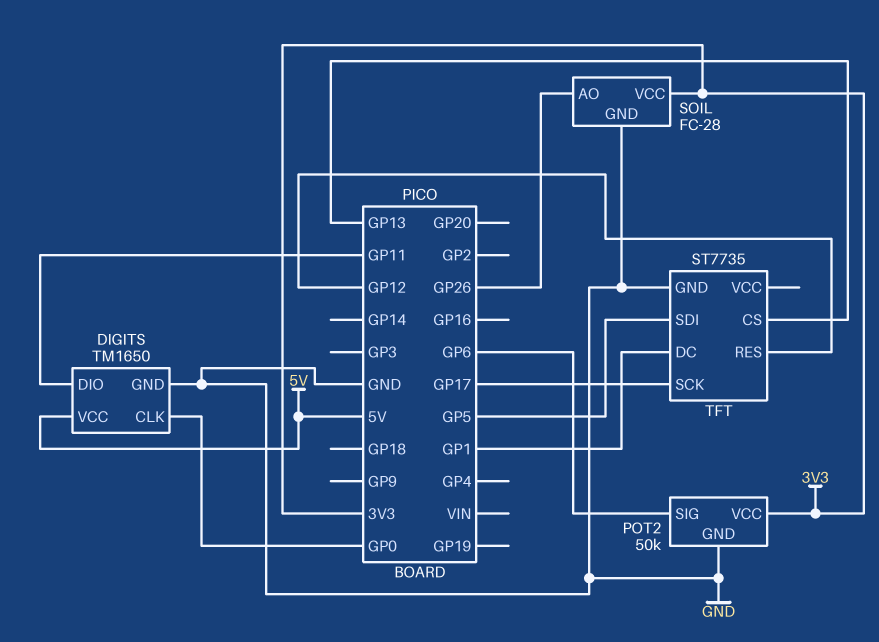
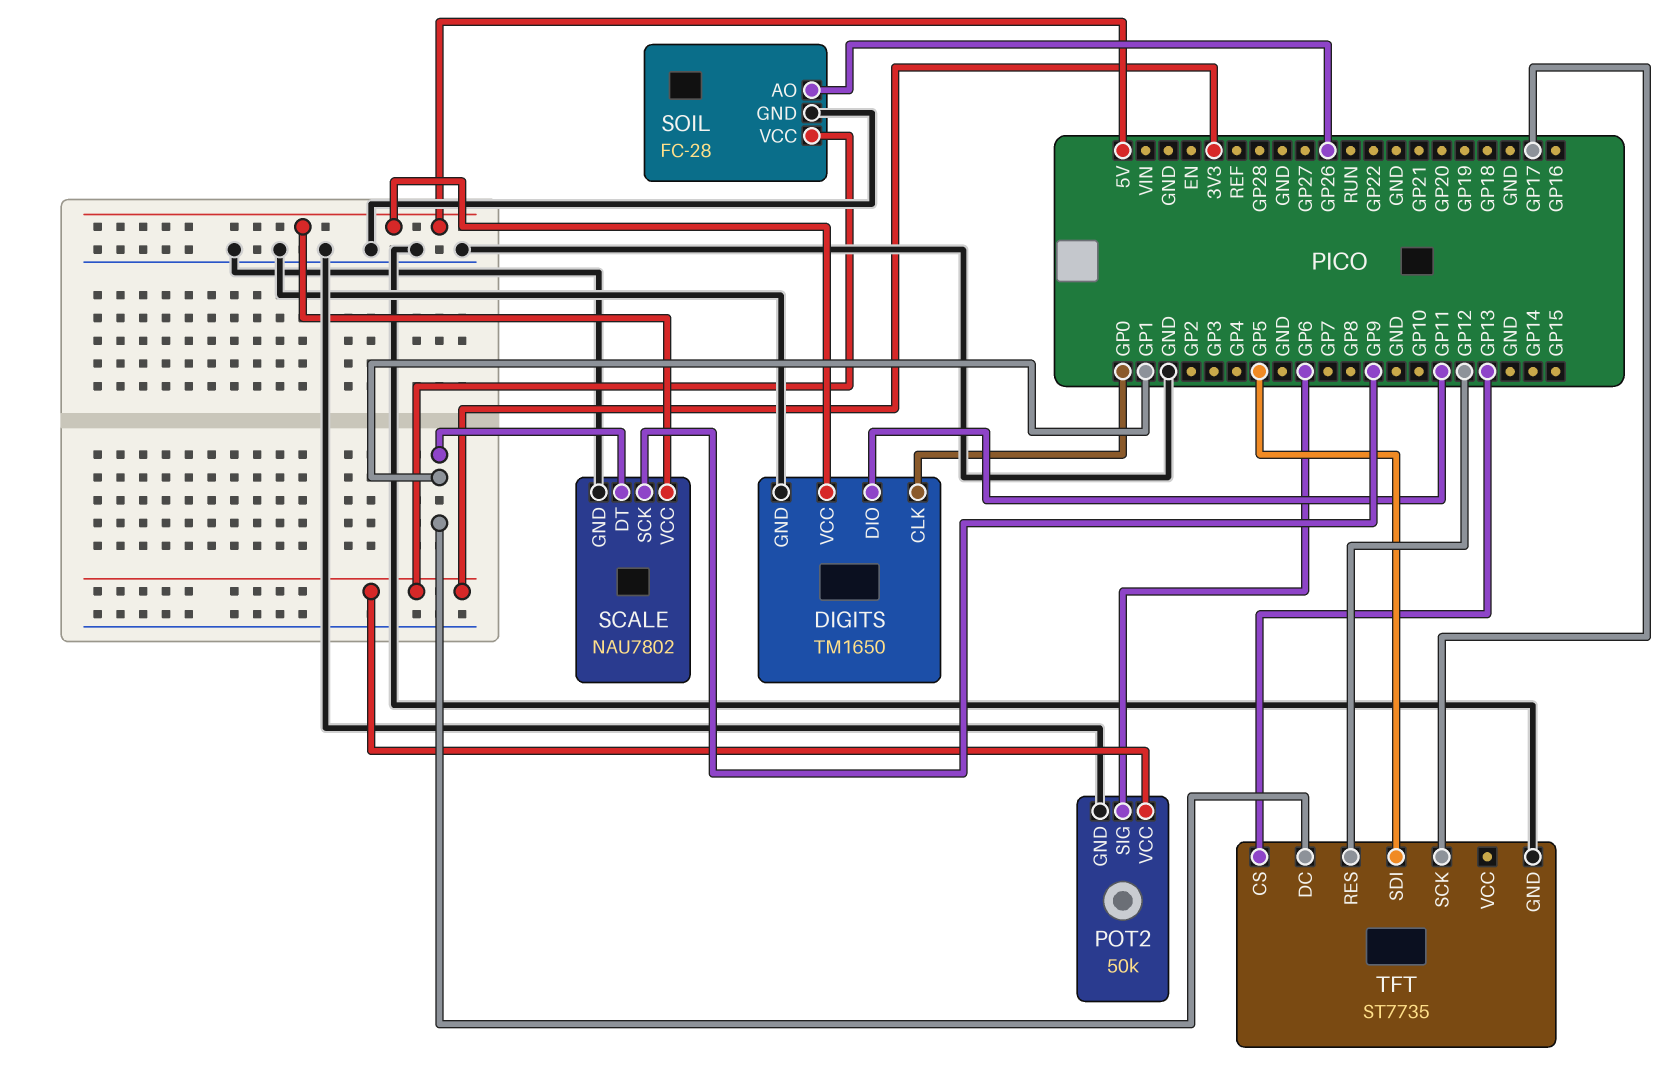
SCALE: none -> NAU7802
SCALE pin DT: none -> GP1
SCALE pin GND: none -> GND
SCALE pin SCK: none -> GP9
SCALE pin VCC: none -> 5V

